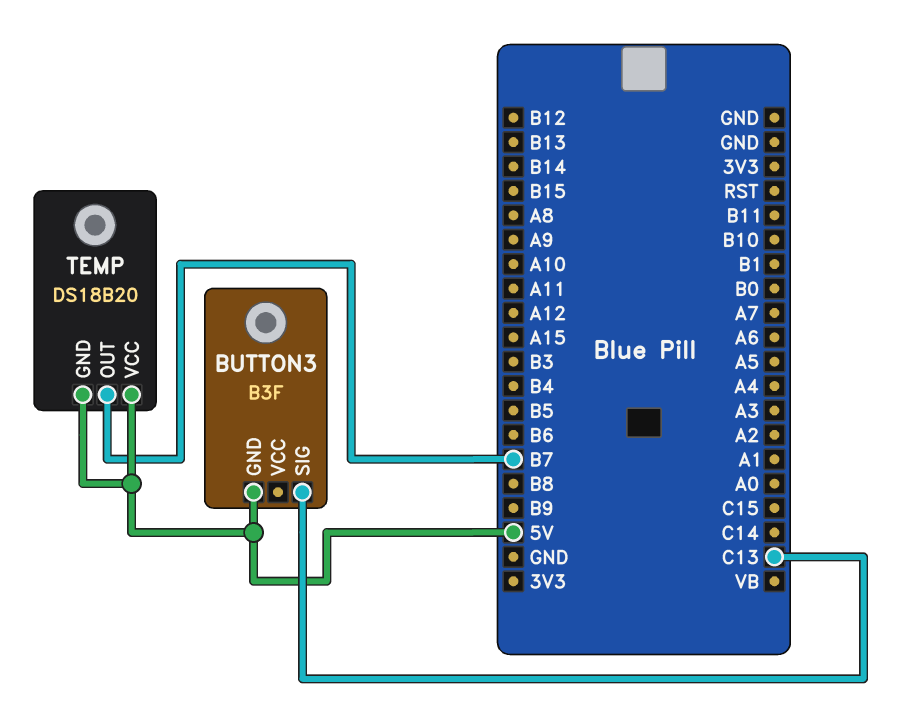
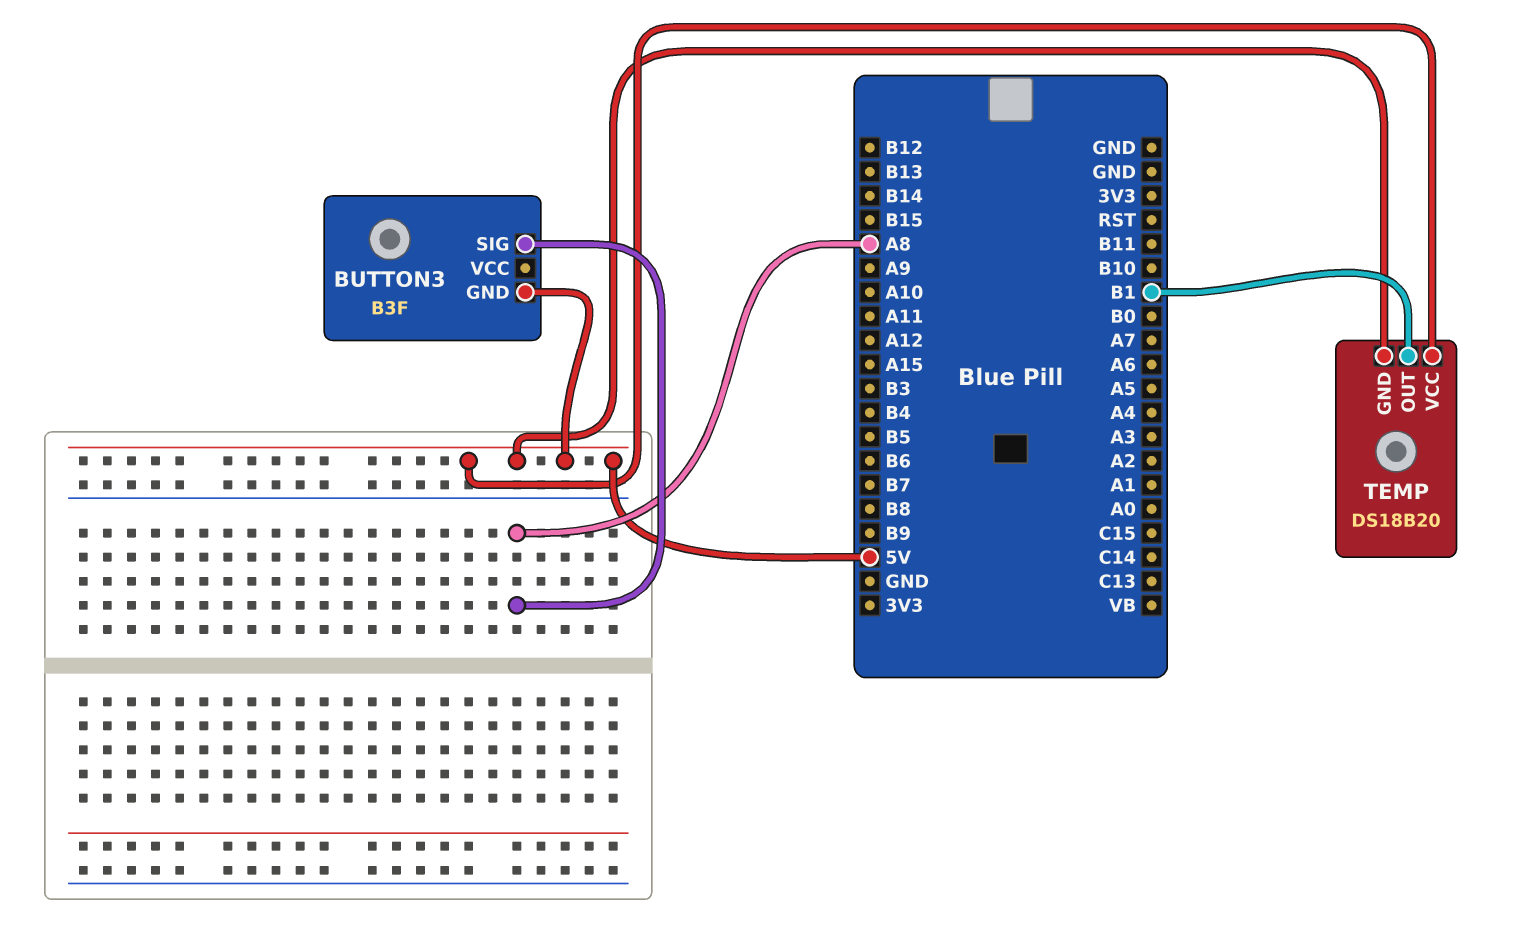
BUTTON3 pin SIG: C13 -> A8
TEMP pin OUT: B7 -> B1

